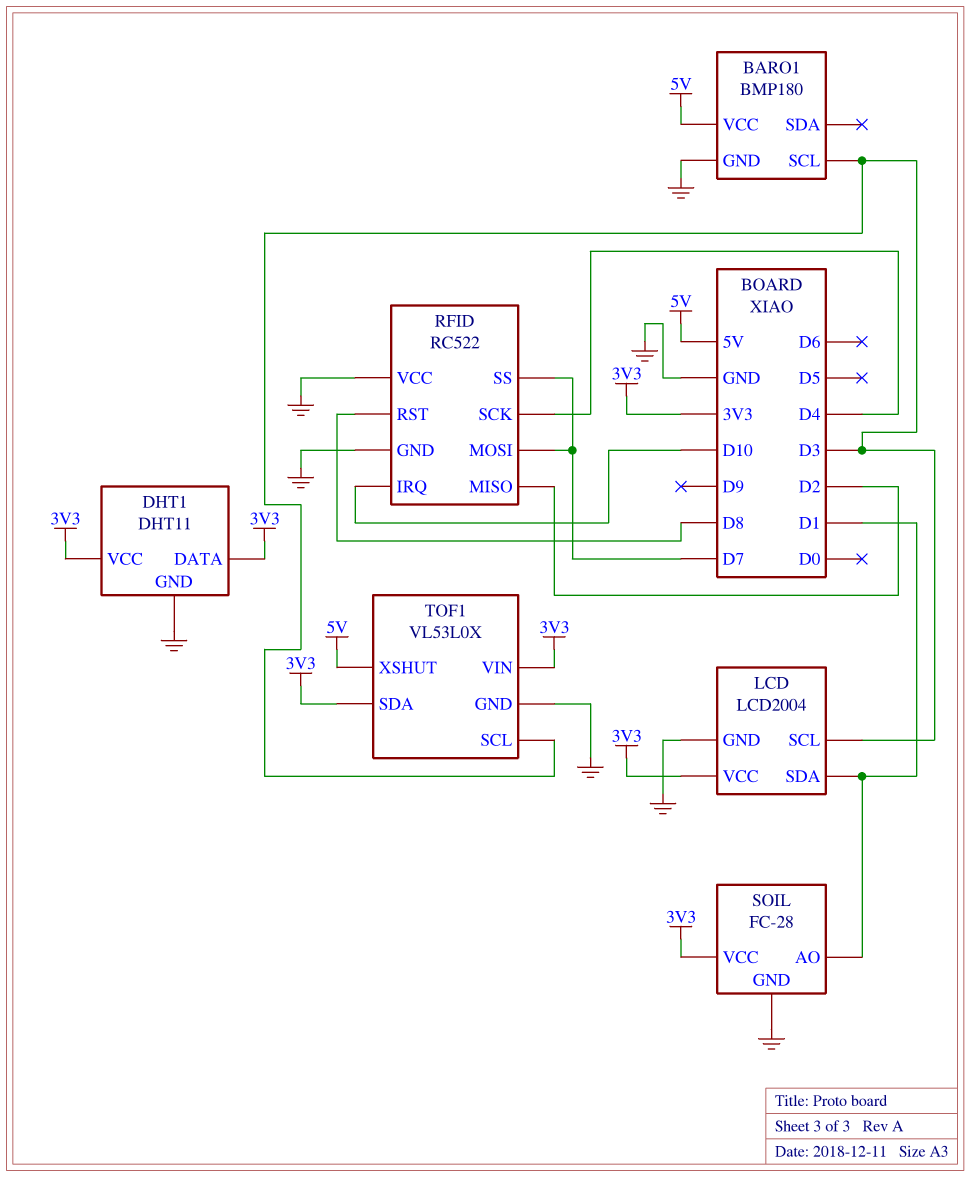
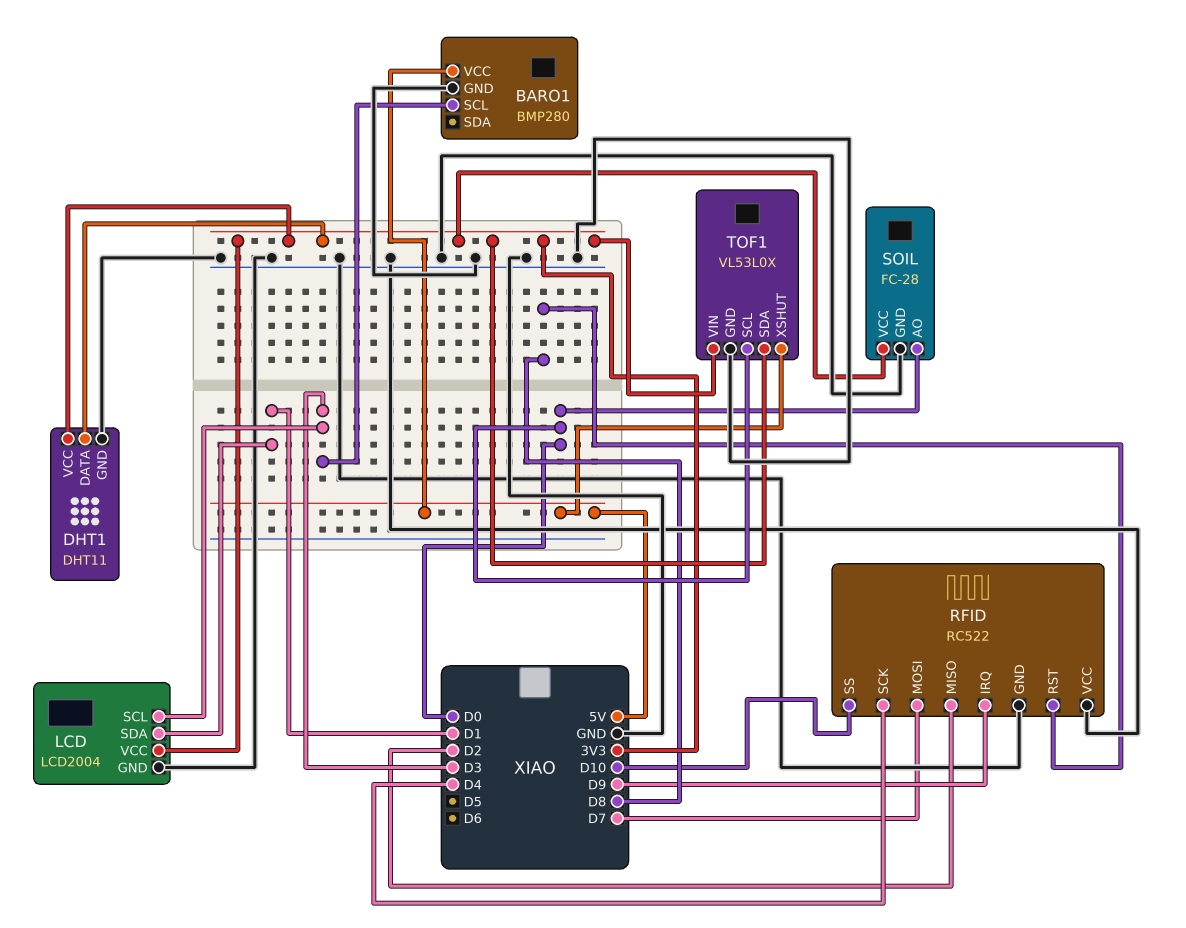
BARO1: BMP180 -> BMP280
RFID pin IRQ: D10 -> D9
RFID pin SS: D7 -> D10
SOIL pin AO: D1 -> D0
TOF1 pin SCL: D3 -> D0

